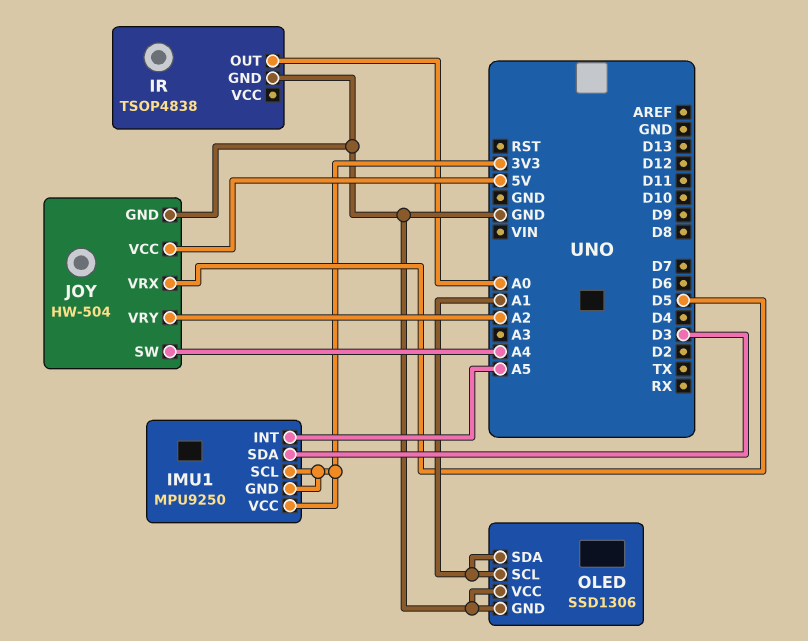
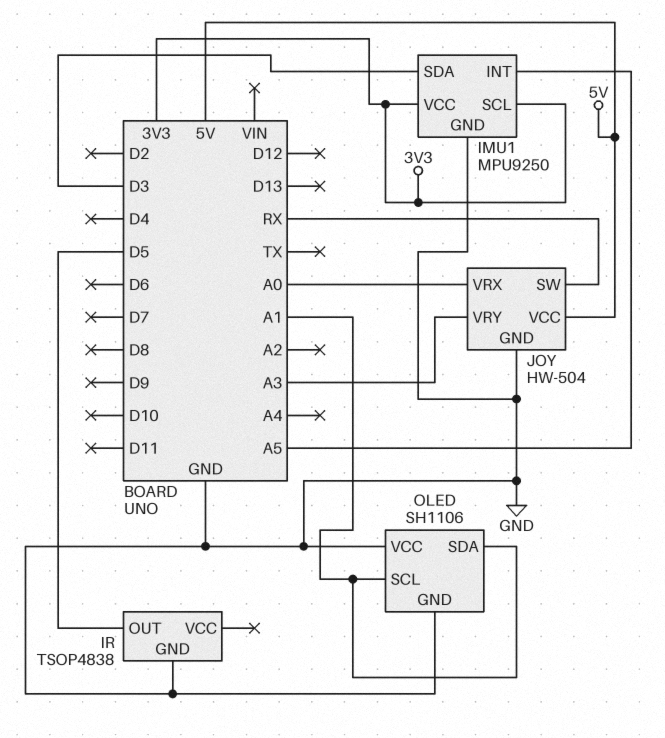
IMU1 pin GND: 3V3 -> GND
IR pin OUT: A0 -> D5
JOY pin SW: A4 -> RX
JOY pin VRX: D5 -> A0
JOY pin VRY: A2 -> A3
OLED: SSD1306 -> SH1106

